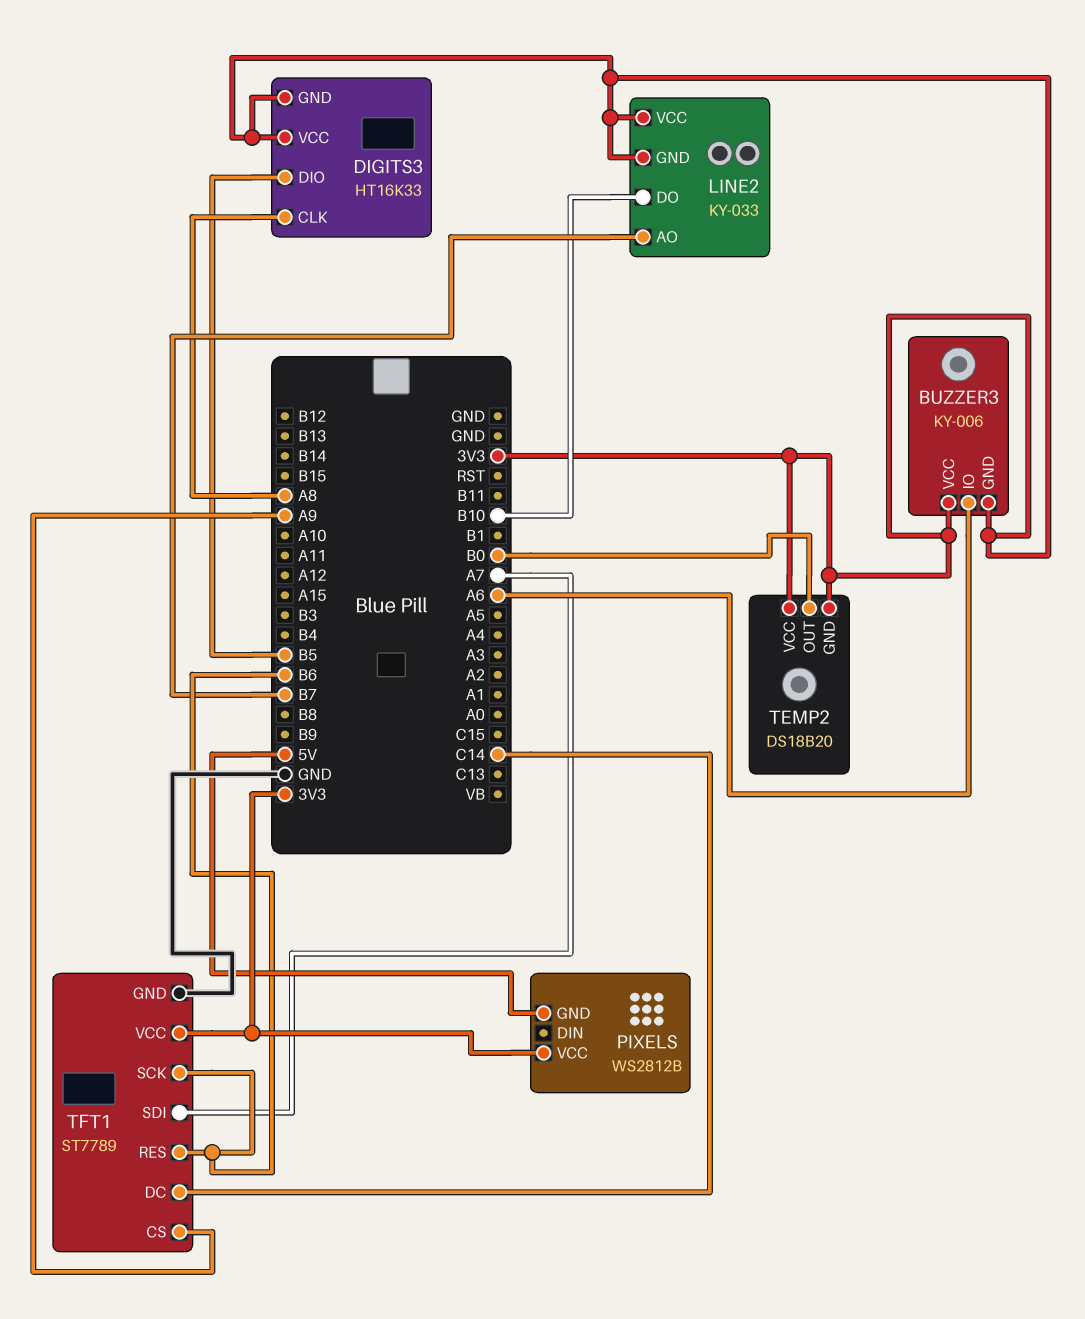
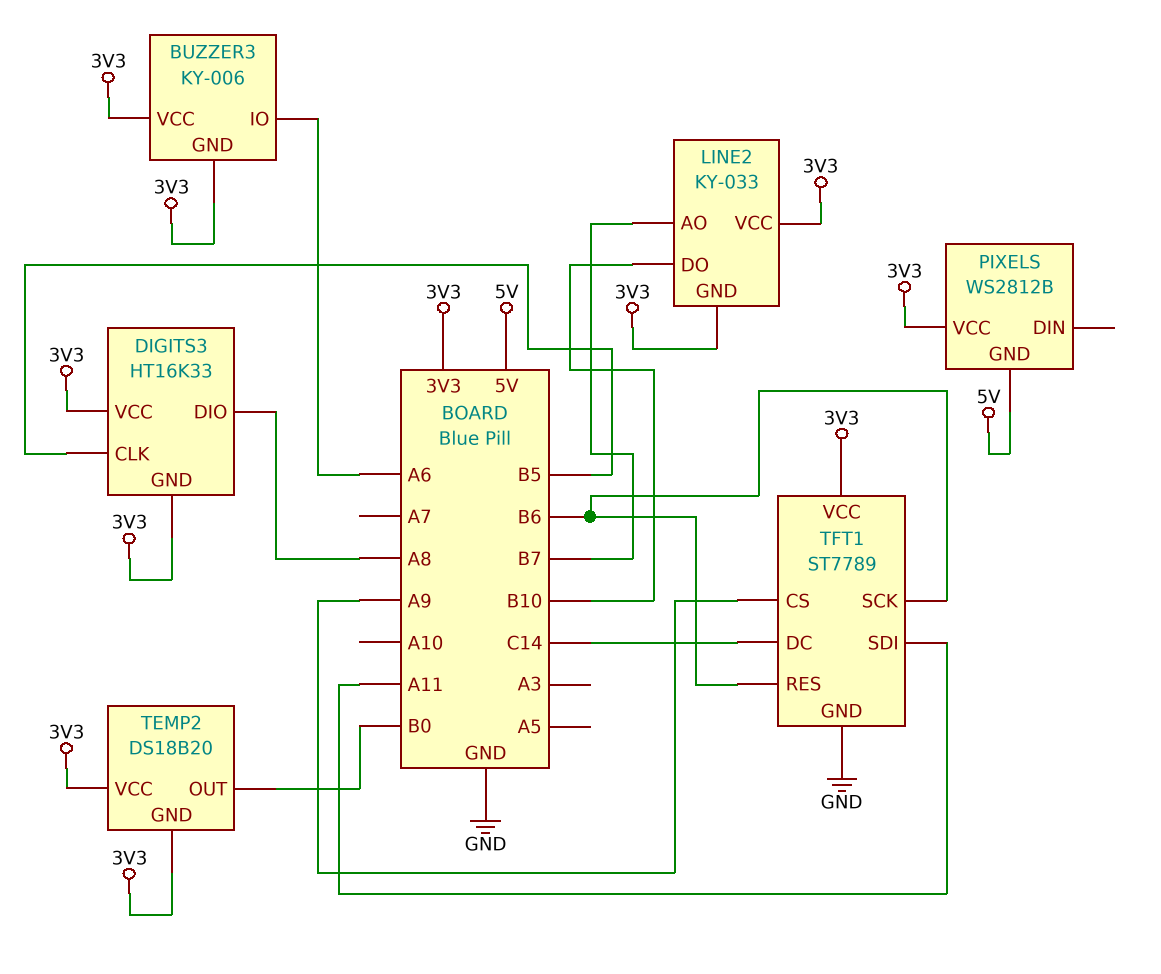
DIGITS3 pin CLK: A8 -> B5
DIGITS3 pin DIO: B5 -> A8
TFT1 pin SDI: A7 -> A11

